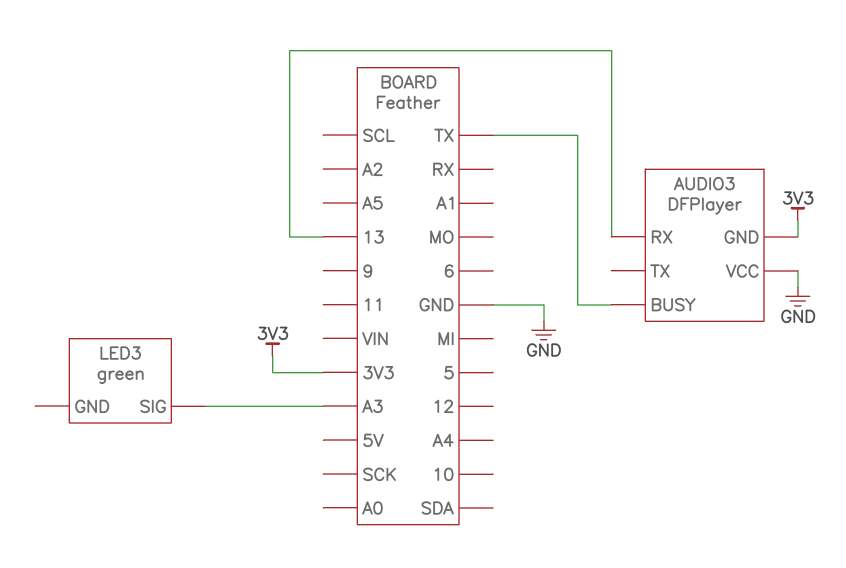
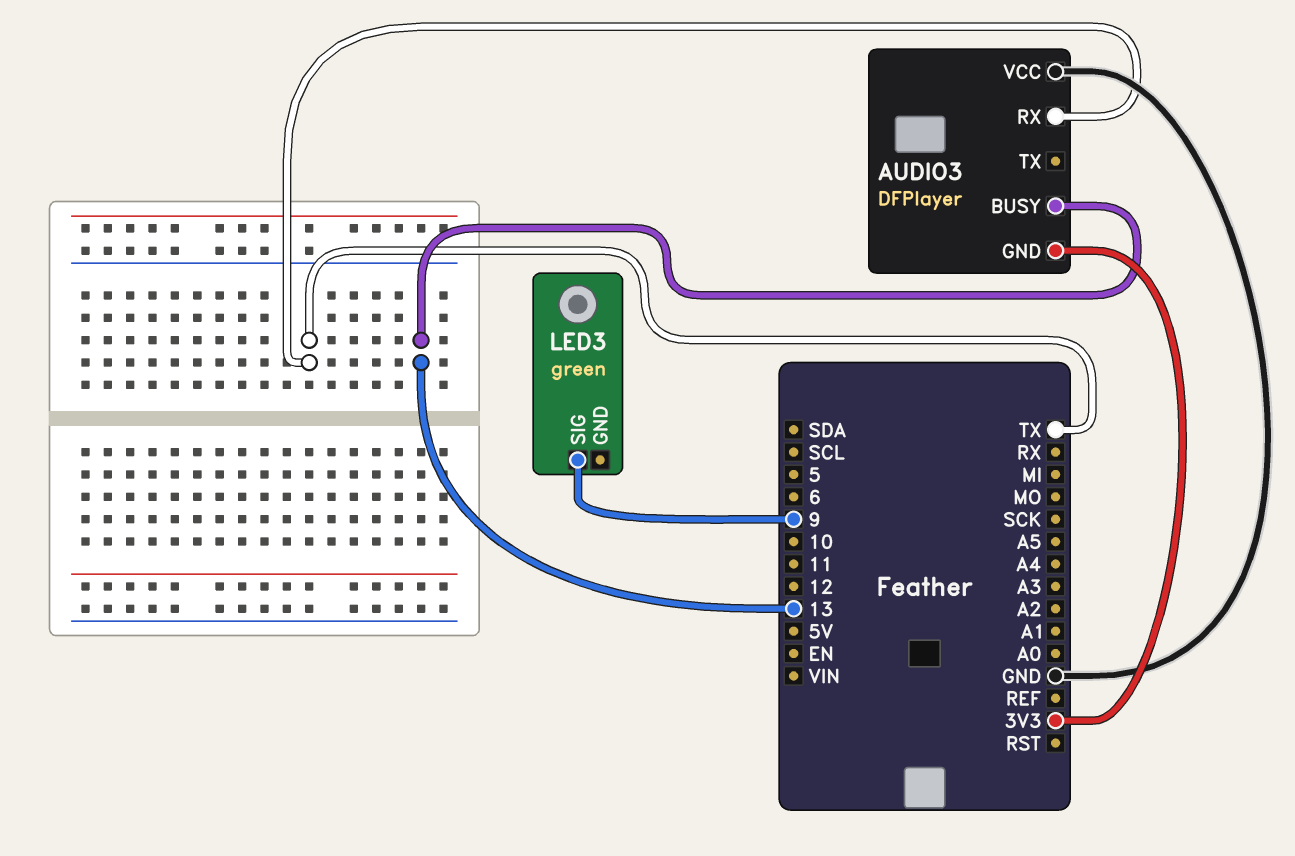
AUDIO3 pin BUSY: TX -> 13
AUDIO3 pin RX: 13 -> TX
LED3 pin SIG: A3 -> 9

